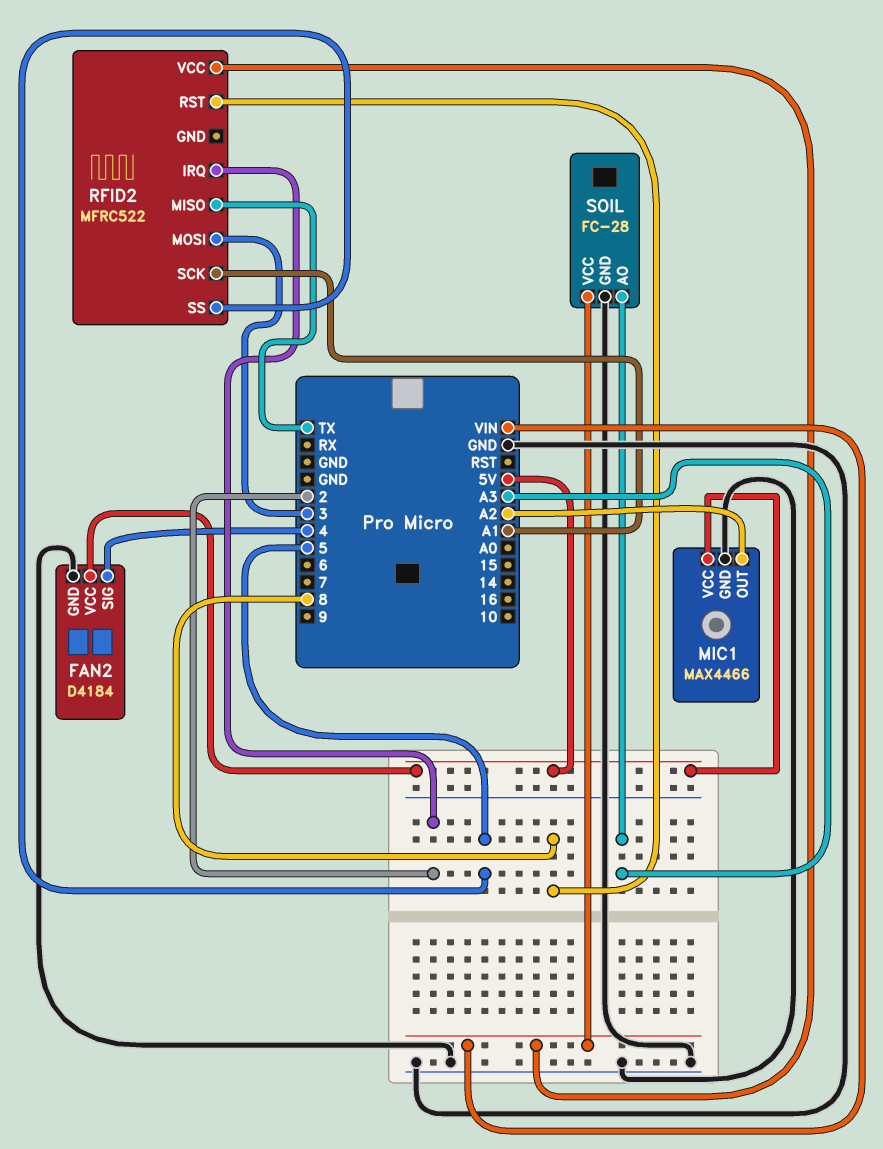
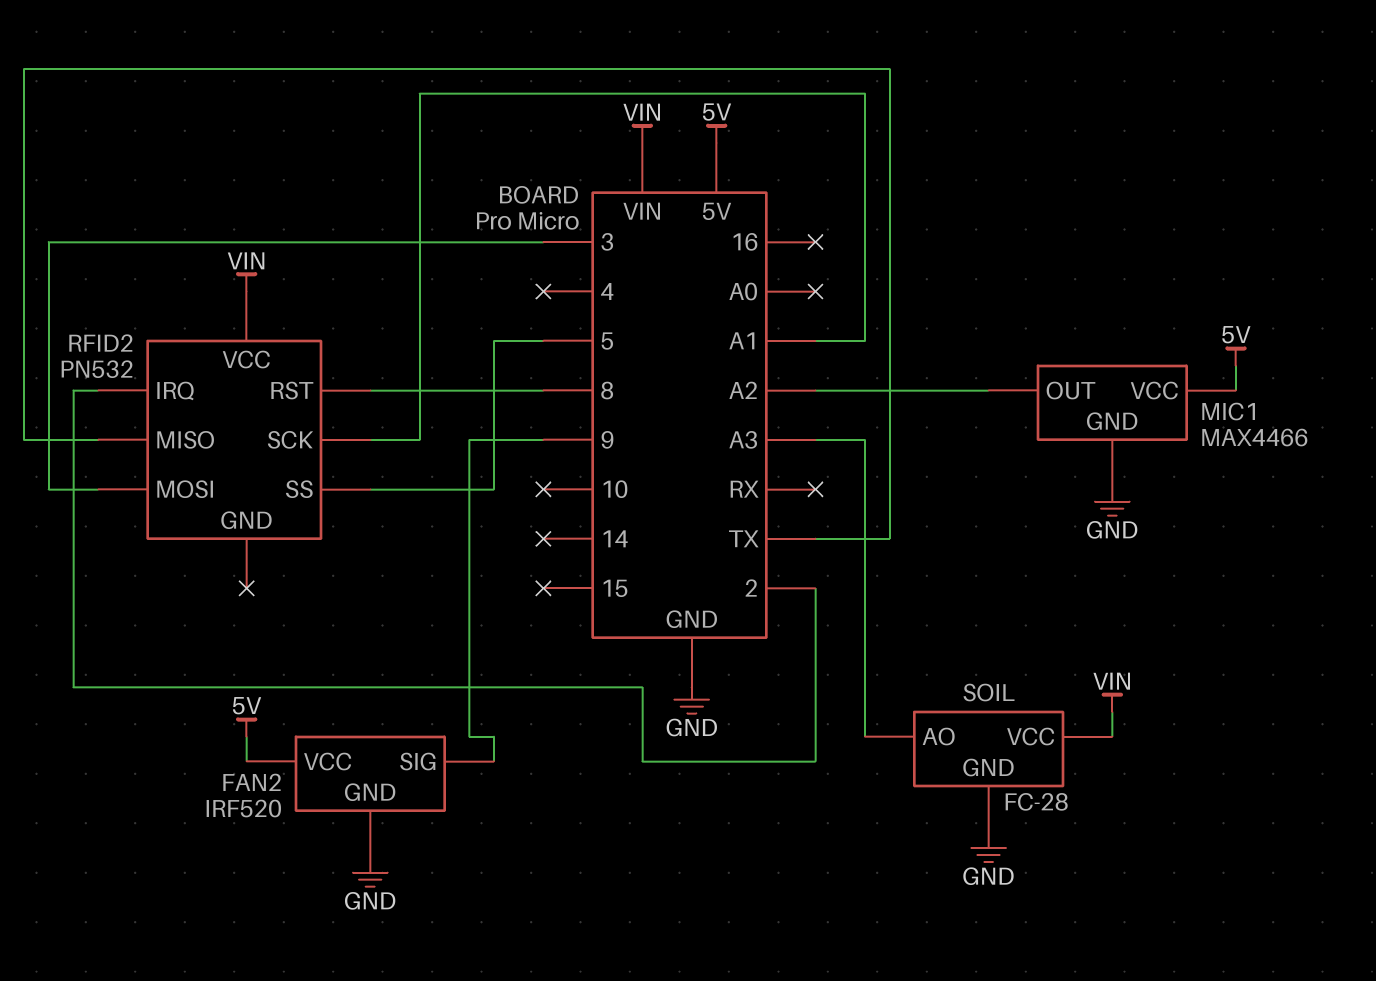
FAN2: D4184 -> IRF520
FAN2 pin SIG: 4 -> 9
RFID2: MFRC522 -> PN532

